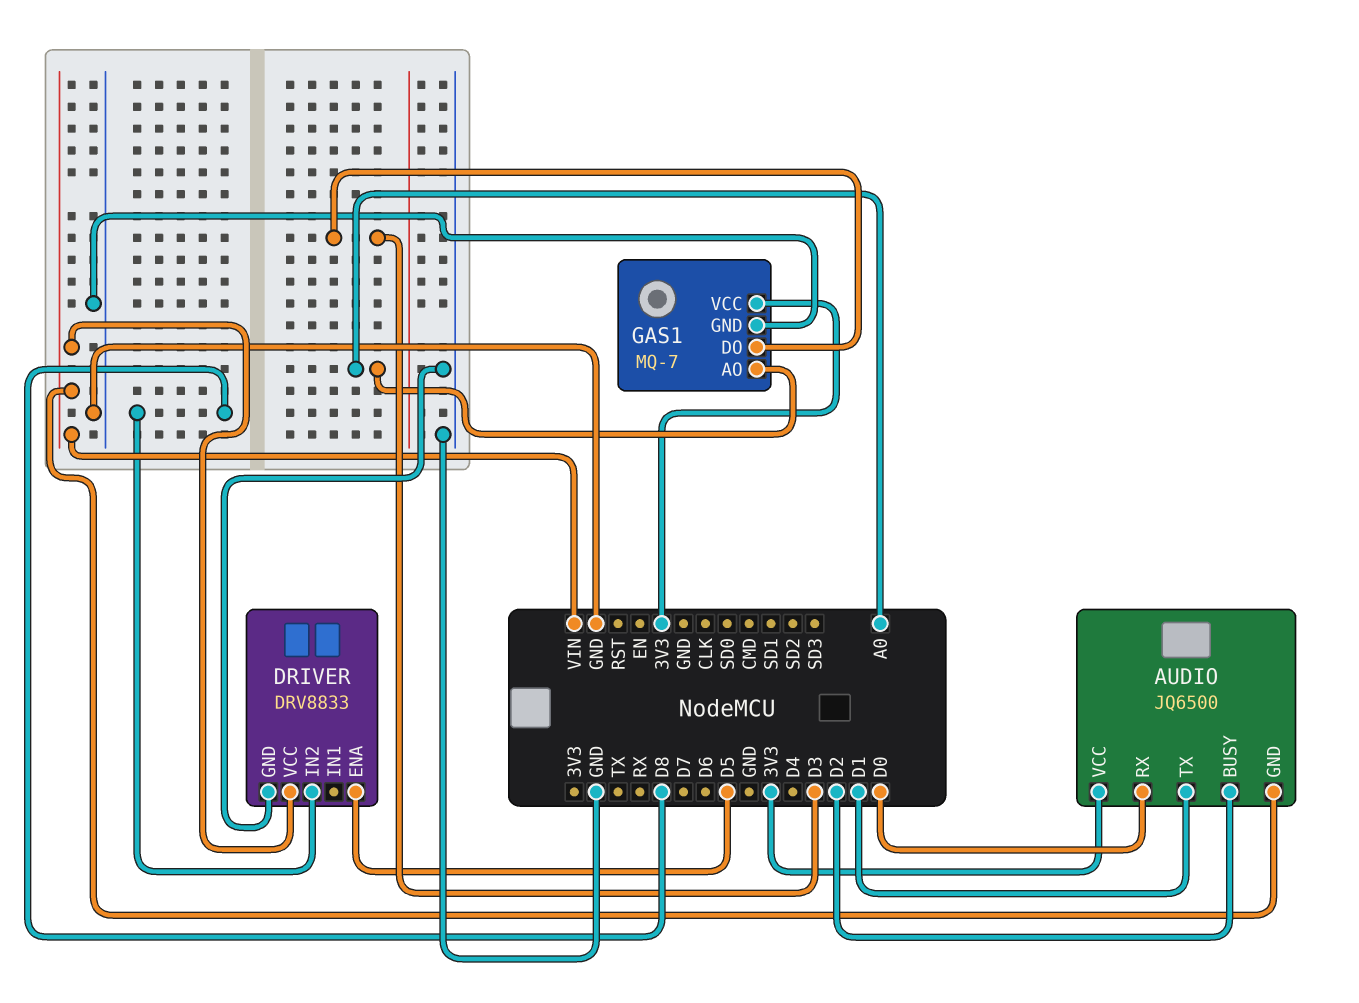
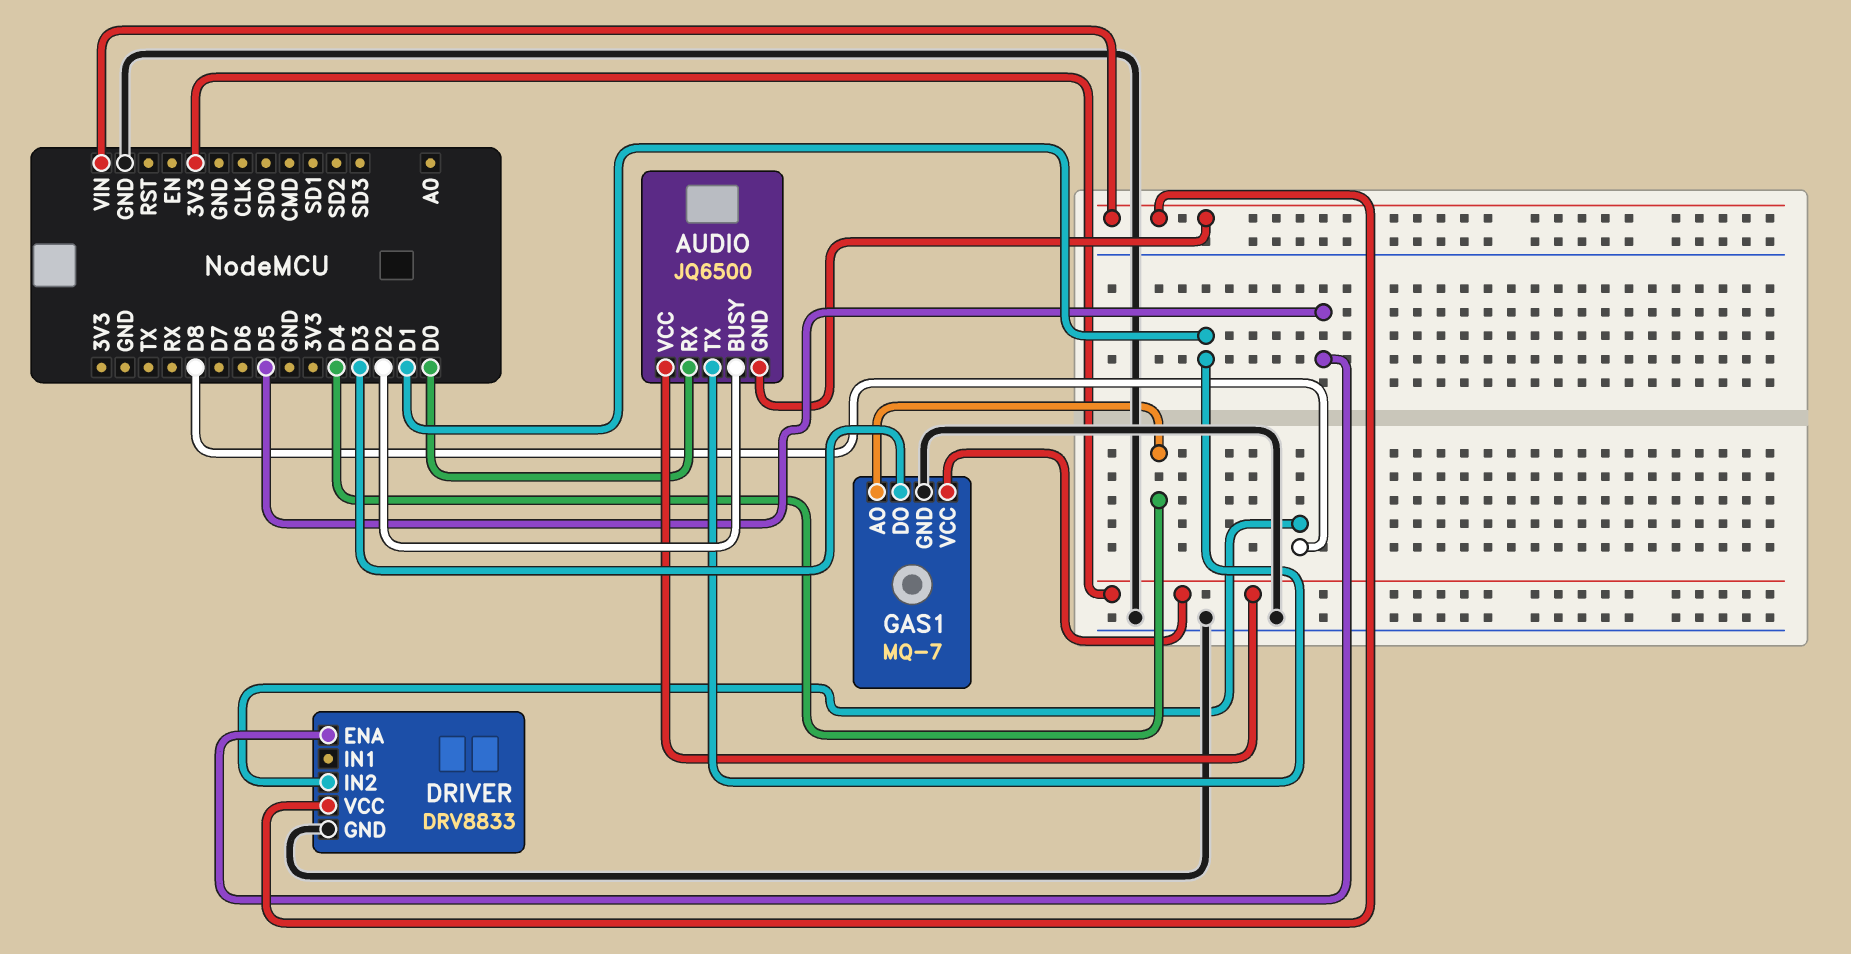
GAS1 pin AO: A0 -> D4

